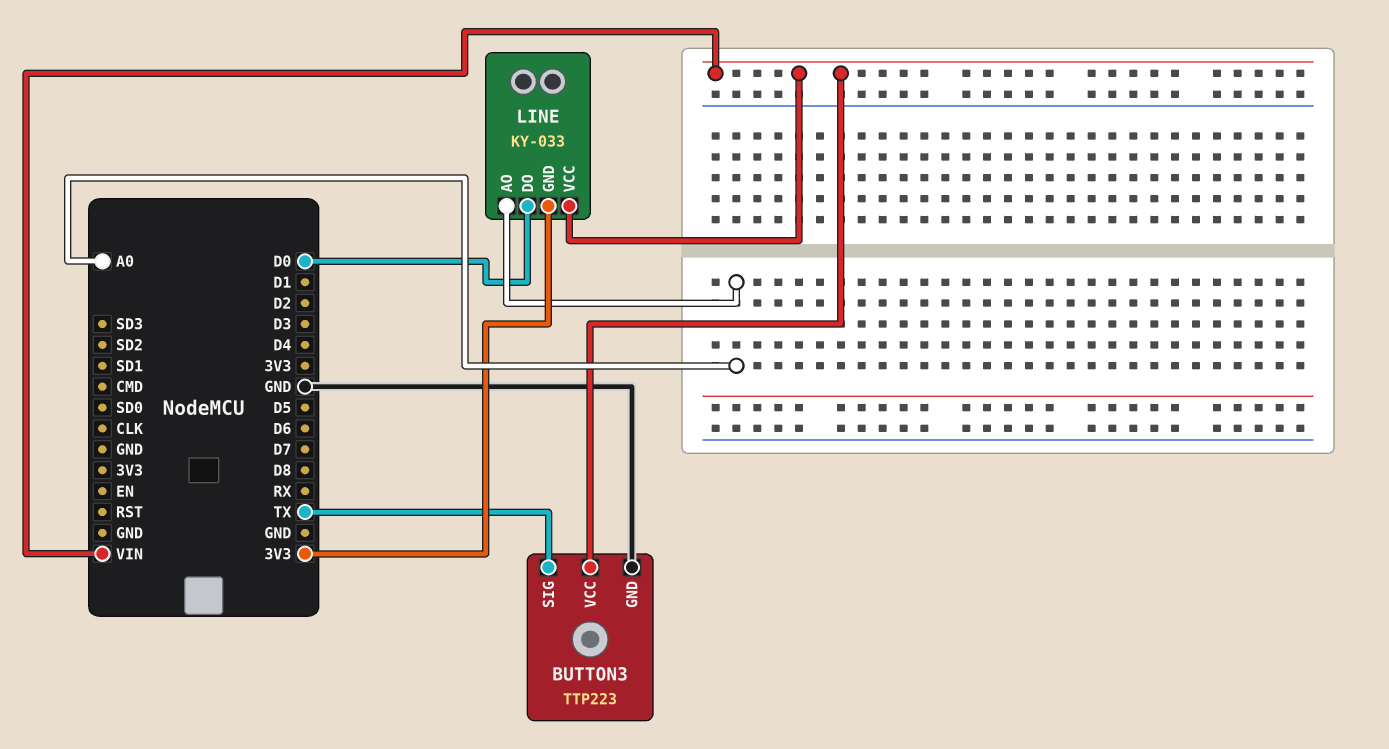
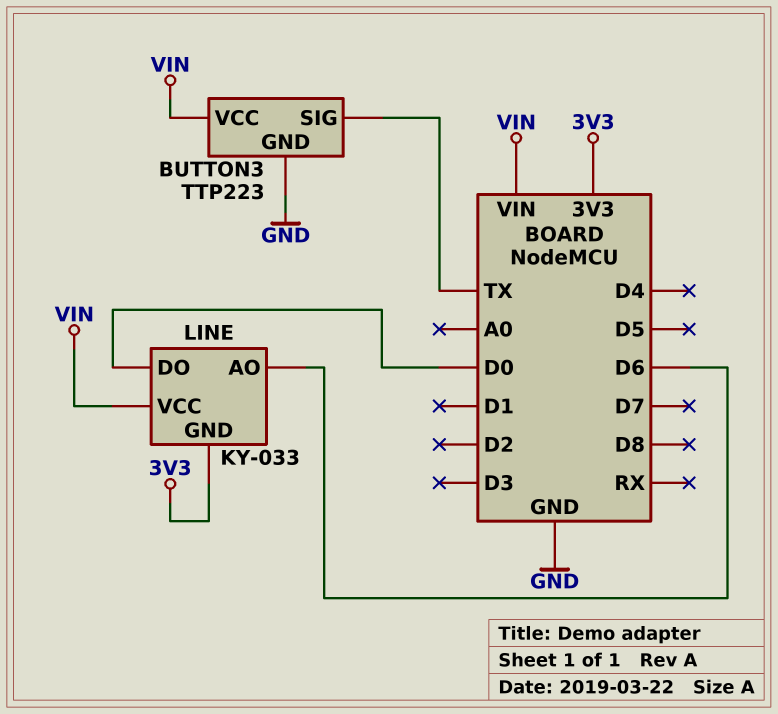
LINE pin AO: A0 -> D6

